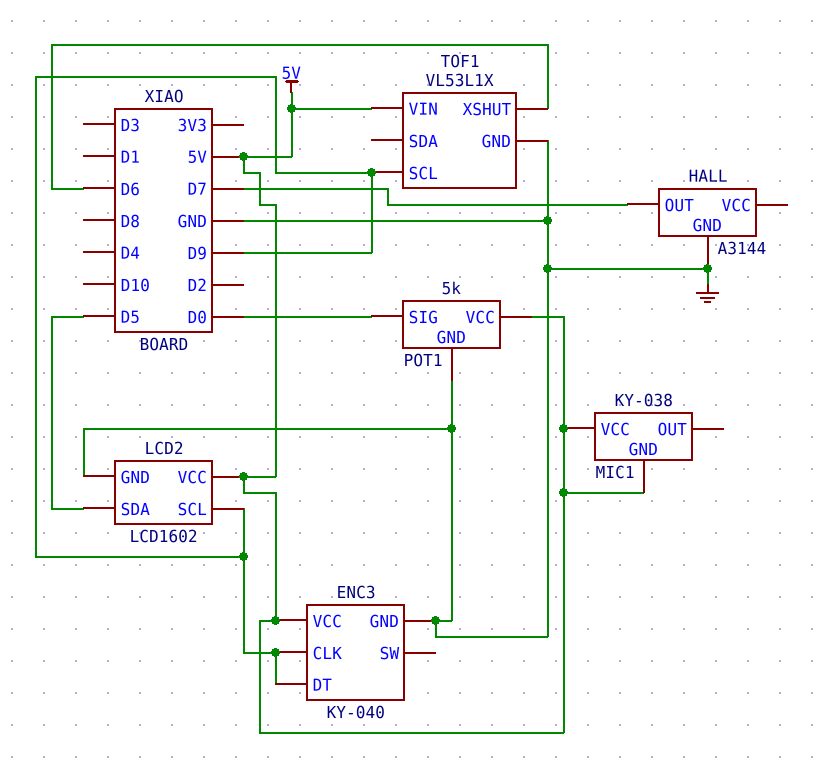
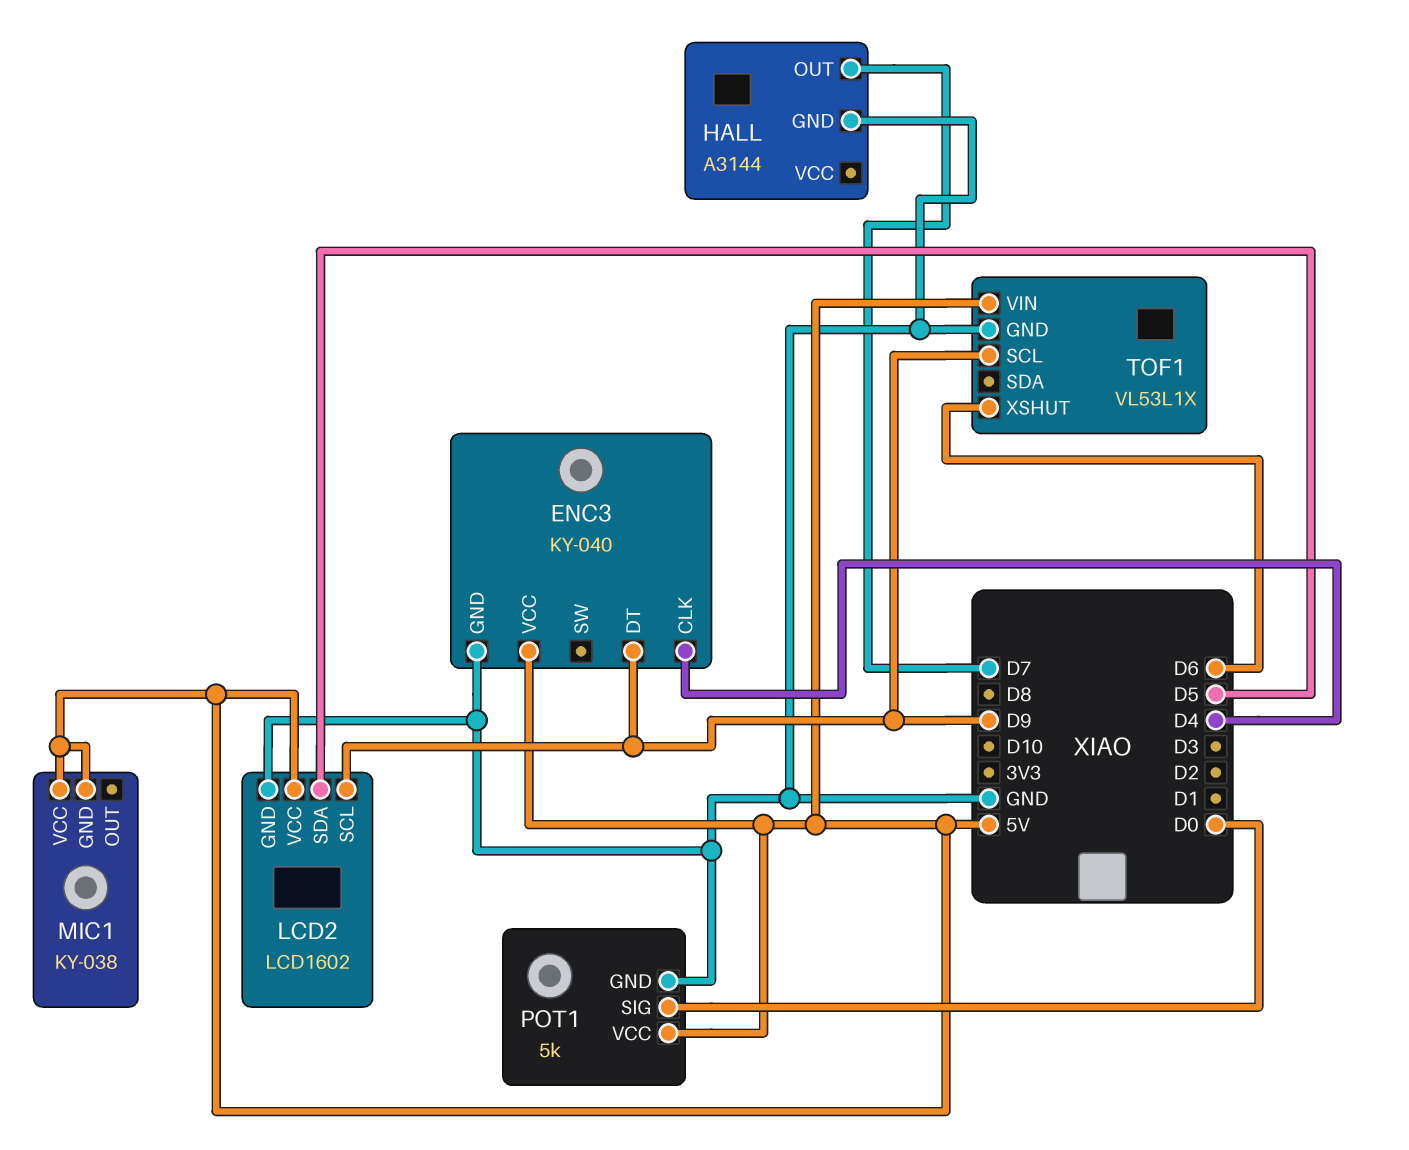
ENC3 pin CLK: D9 -> D4

